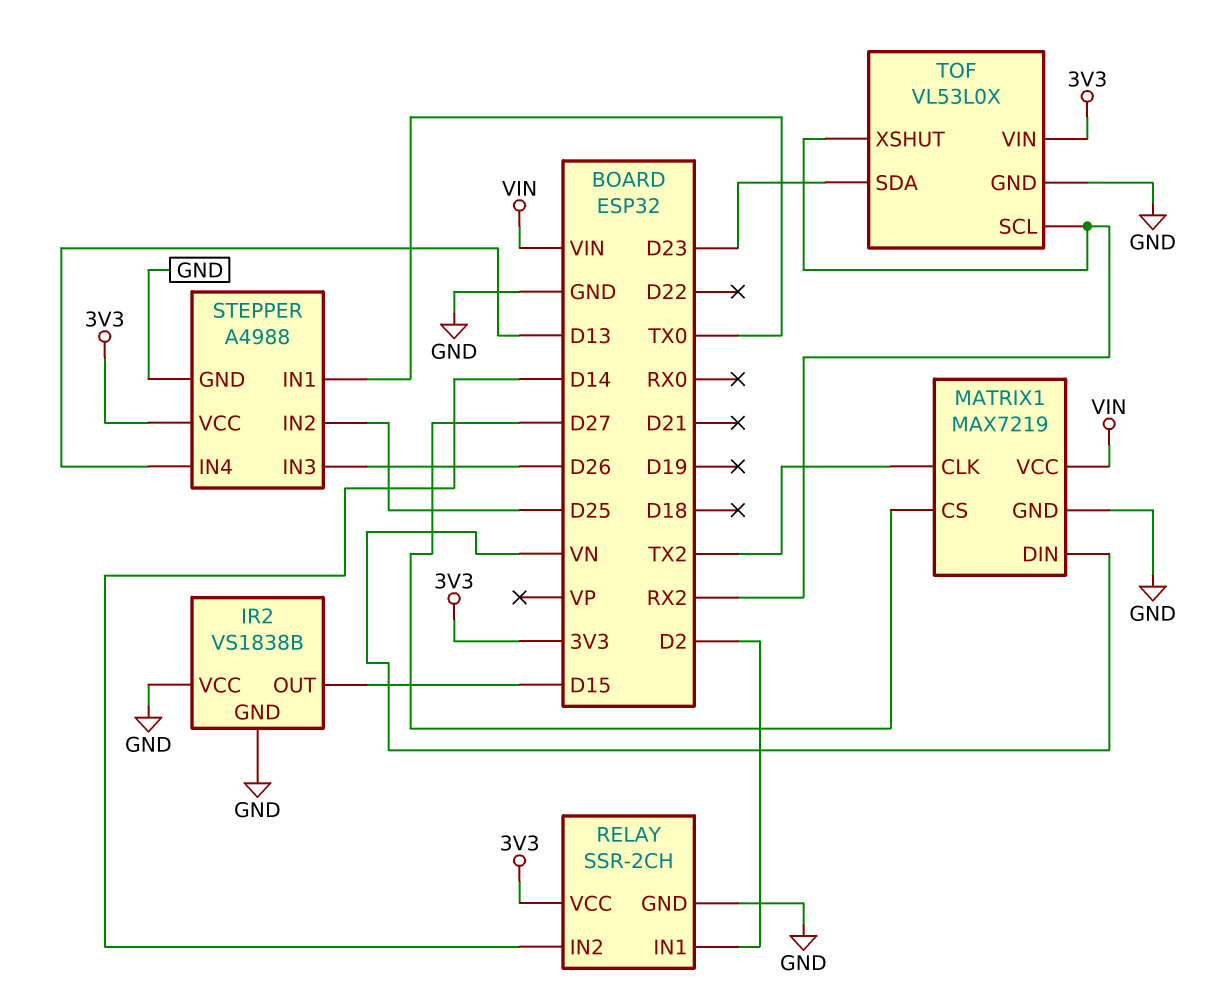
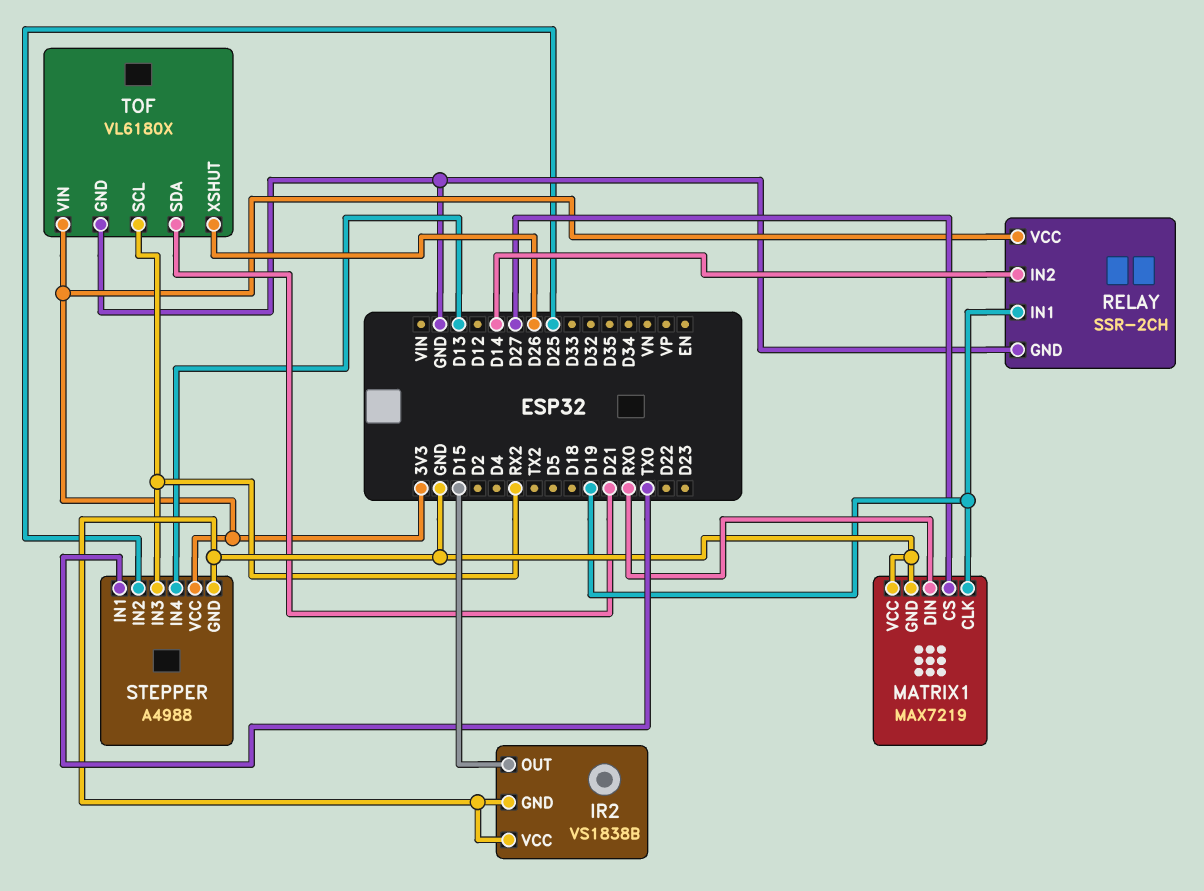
MATRIX1 pin CLK: TX2 -> D19
MATRIX1 pin DIN: VN -> RX0
MATRIX1 pin VCC: VIN -> GND
RELAY pin IN1: D2 -> D19
STEPPER pin IN3: D26 -> RX2
TOF: VL53L0X -> VL6180X
TOF pin SDA: D23 -> D21
TOF pin XSHUT: RX2 -> D26

